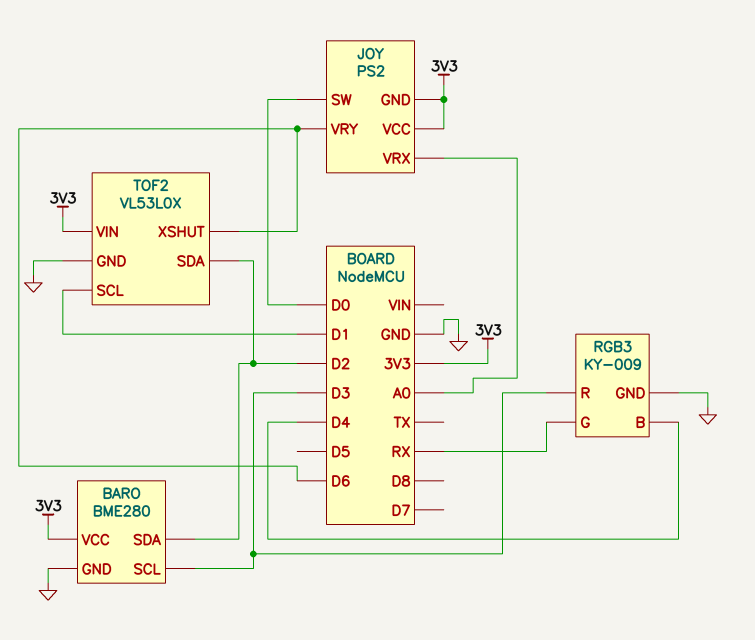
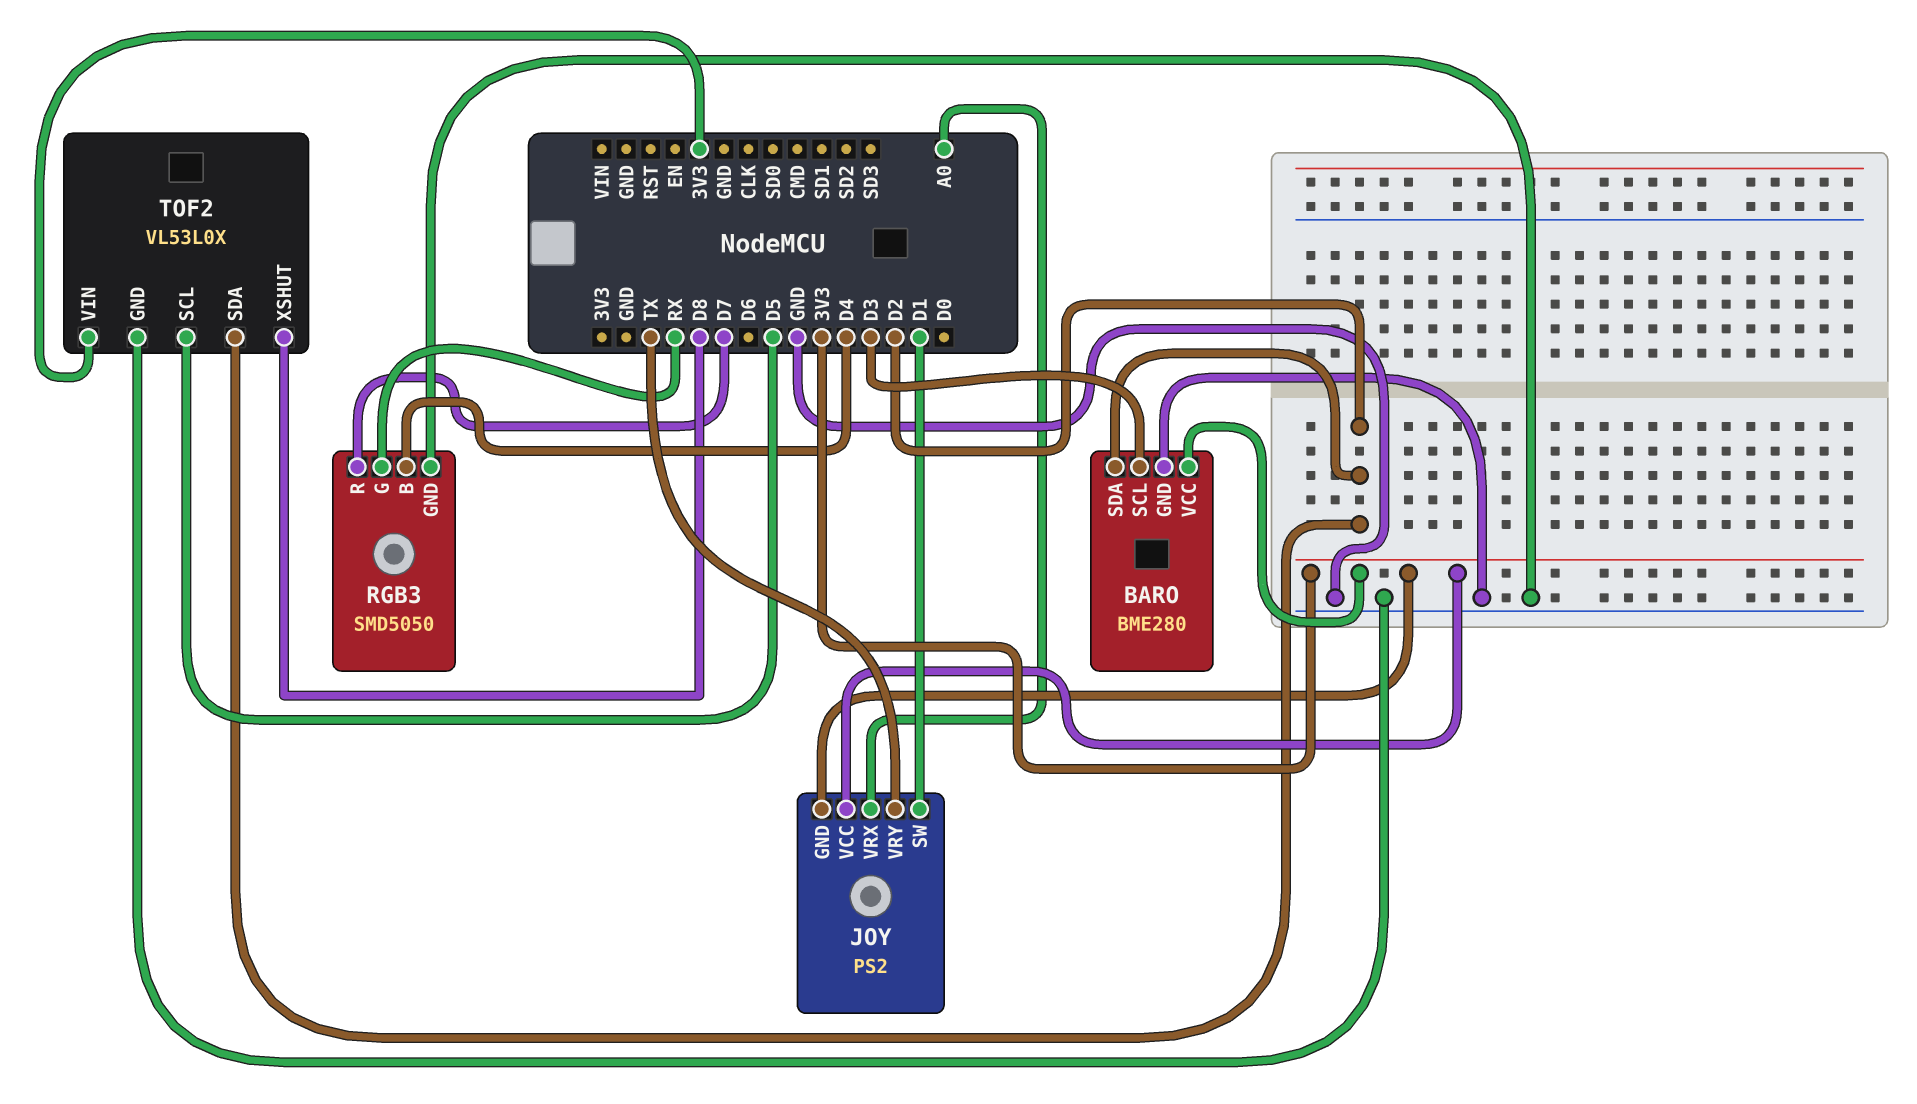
JOY pin SW: D0 -> D1
JOY pin VRY: D6 -> TX
RGB3: KY-009 -> SMD5050
RGB3 pin R: D3 -> D7
TOF2 pin SCL: D1 -> D5
TOF2 pin XSHUT: D6 -> D8

